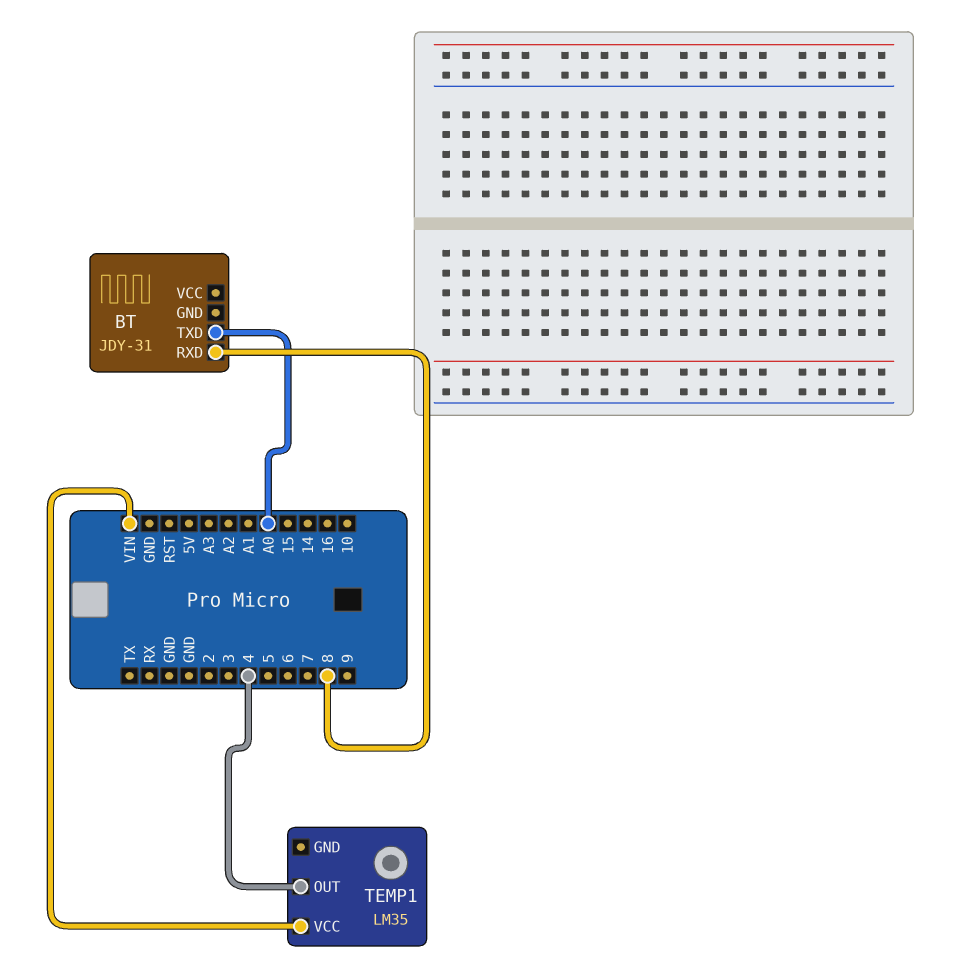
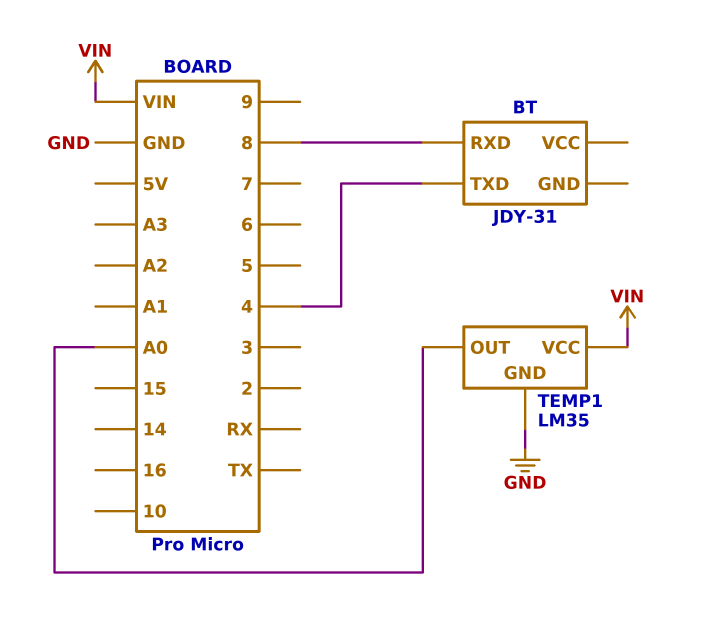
BT pin TXD: A0 -> 4
TEMP1 pin GND: none -> GND
TEMP1 pin OUT: 4 -> A0

